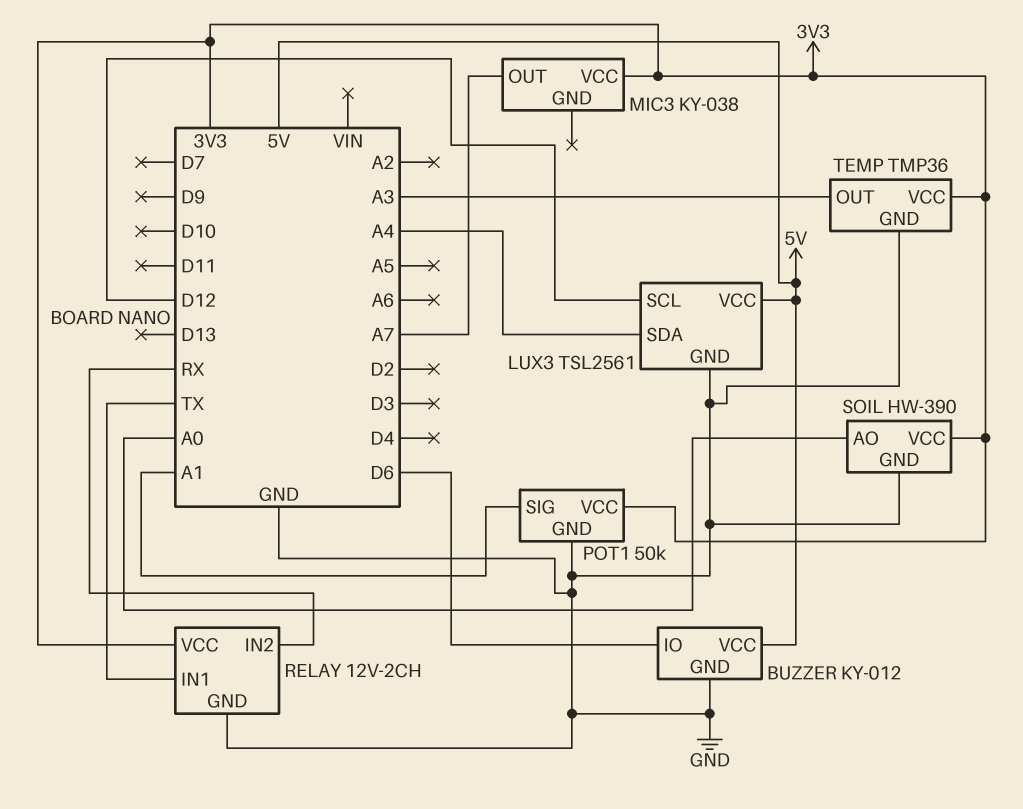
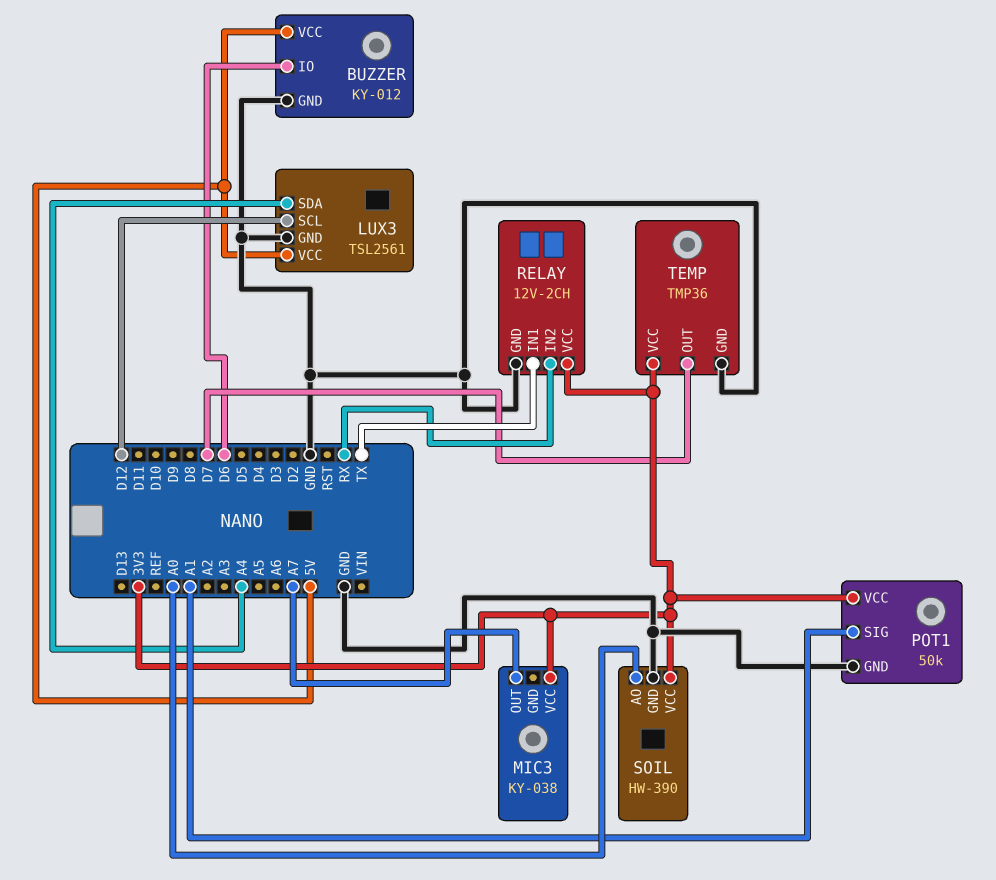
TEMP pin OUT: A3 -> D7

